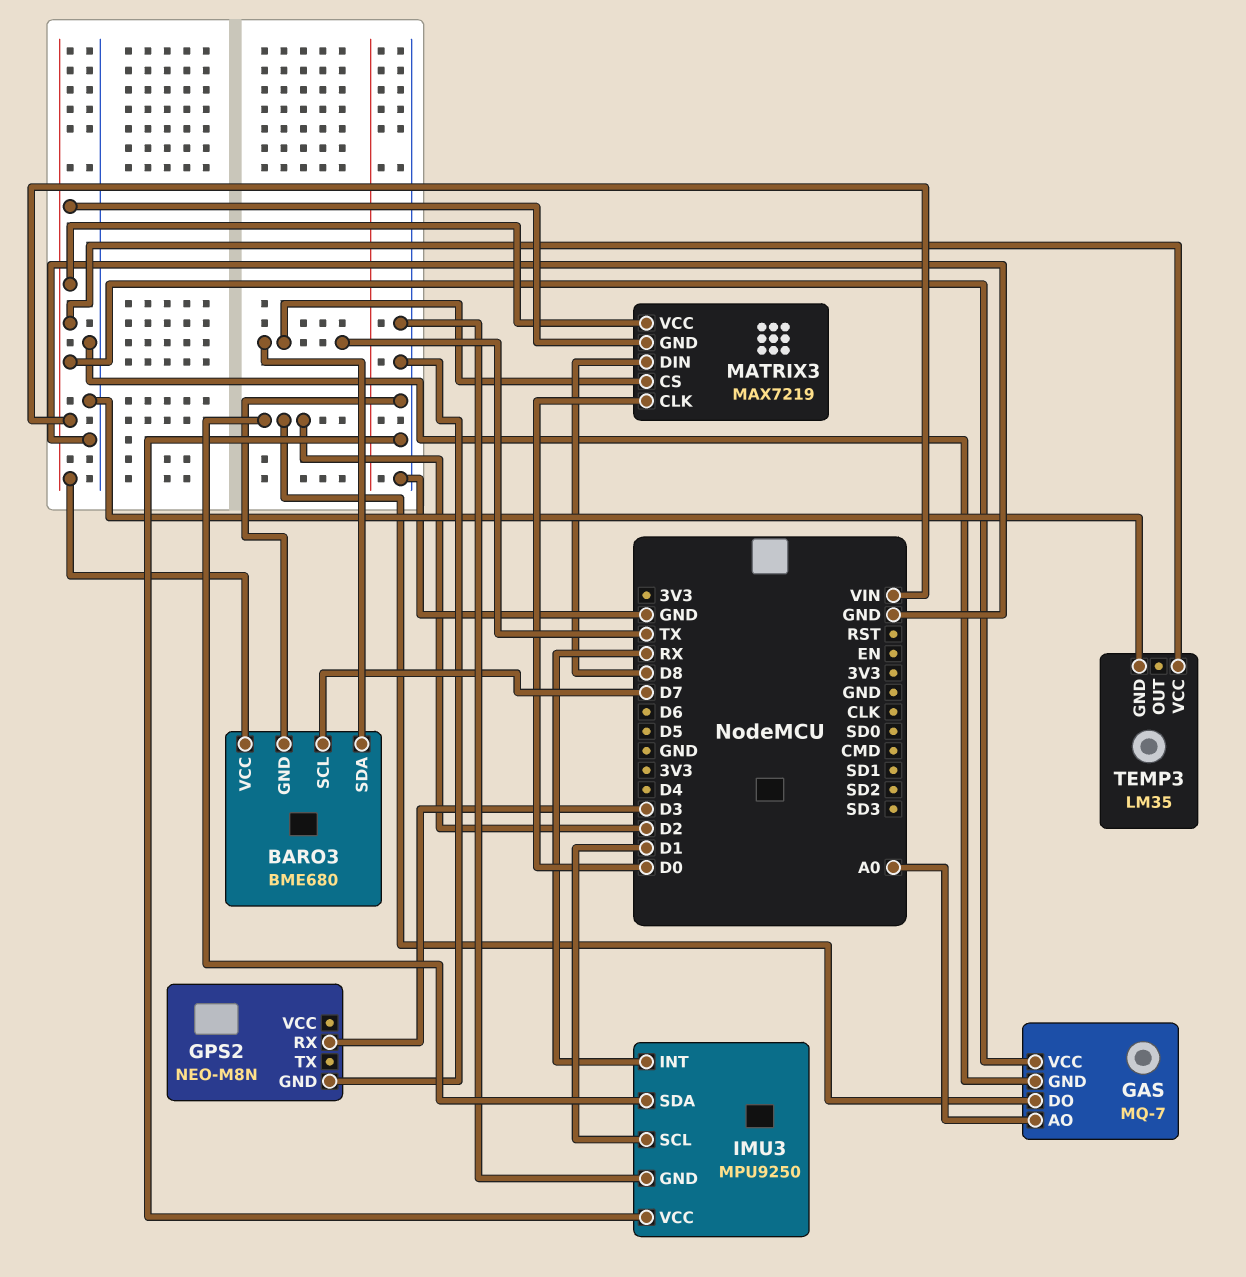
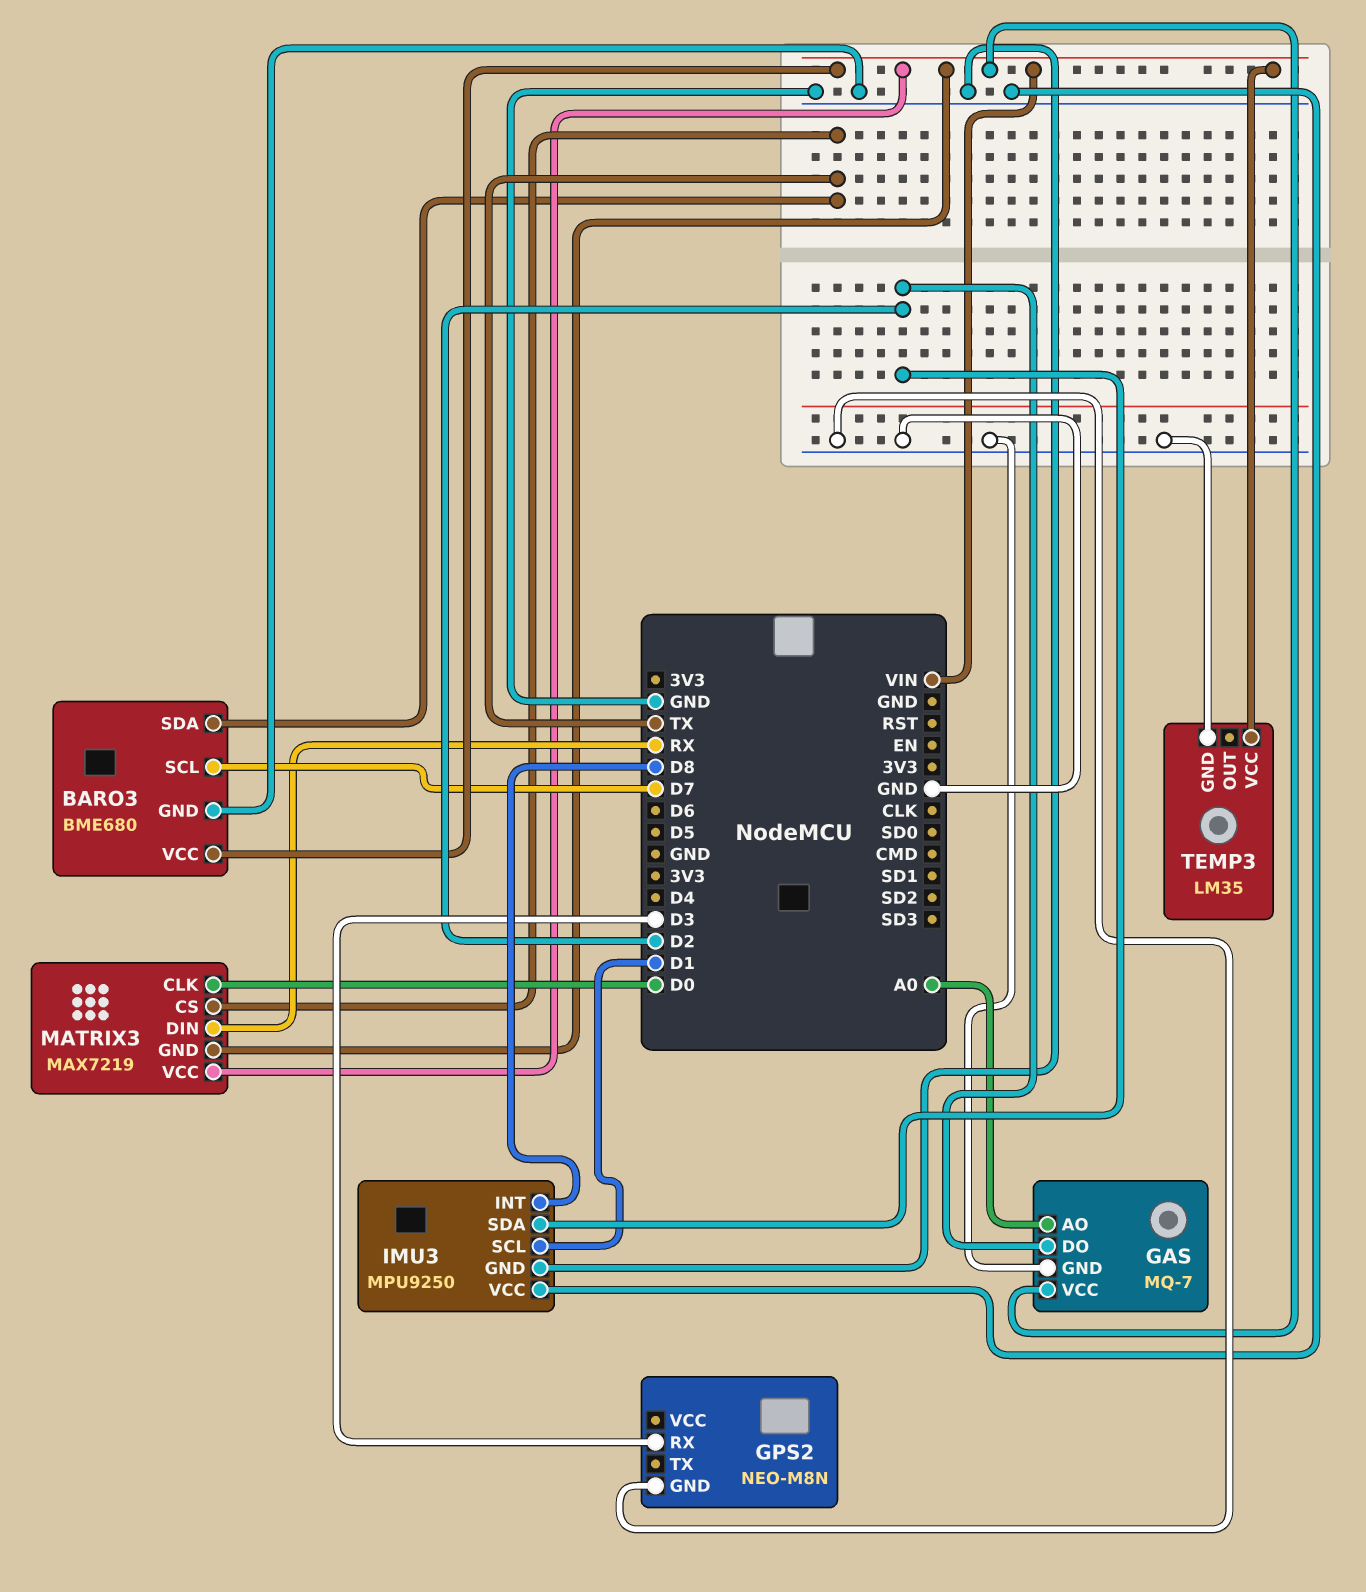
IMU3 pin INT: RX -> D8
MATRIX3 pin DIN: D8 -> RX

